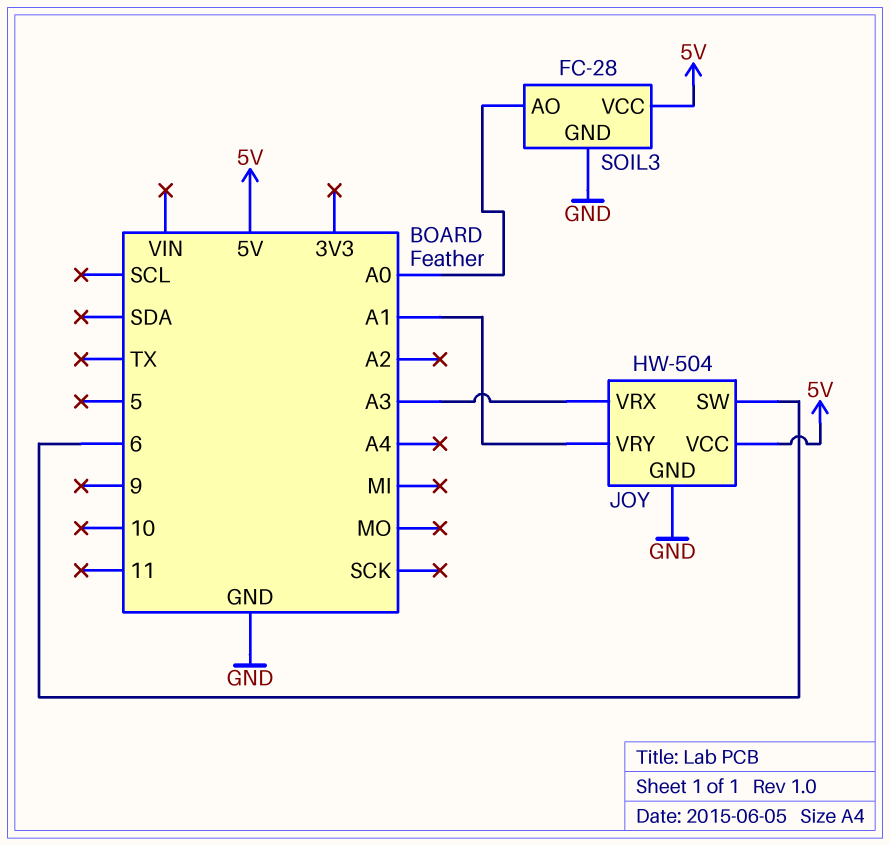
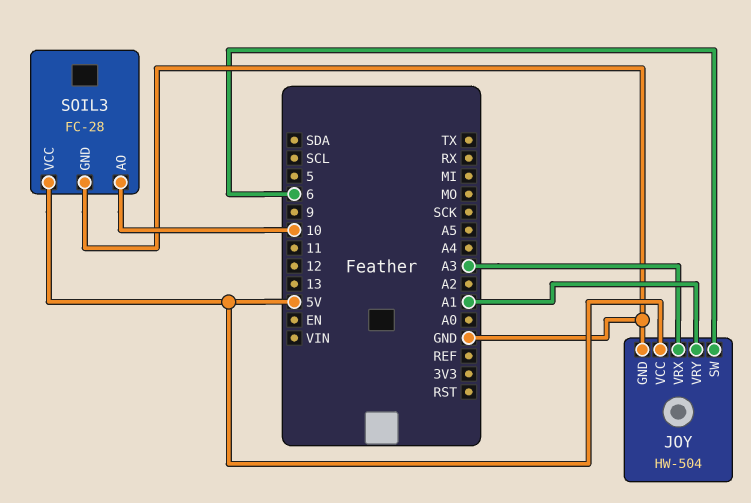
SOIL3 pin AO: A0 -> 10

